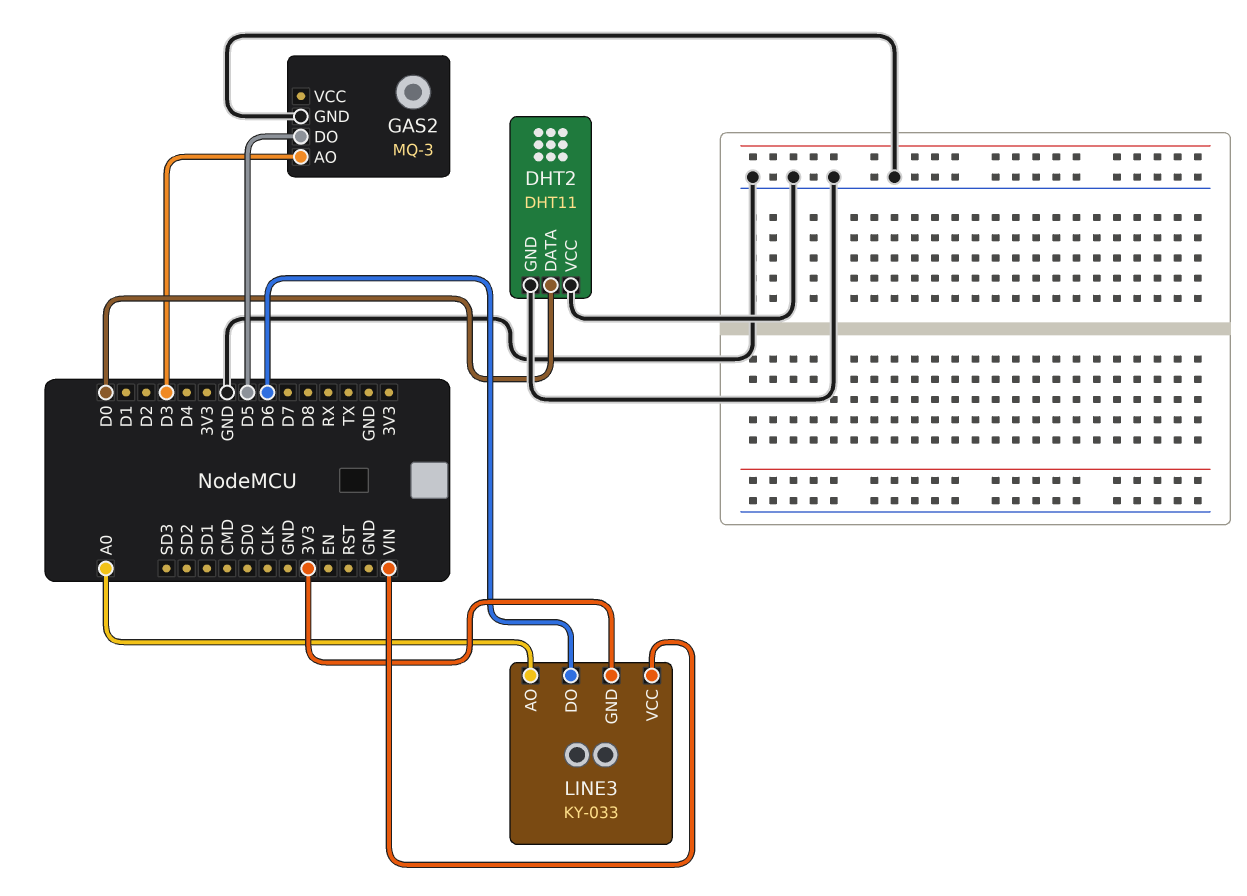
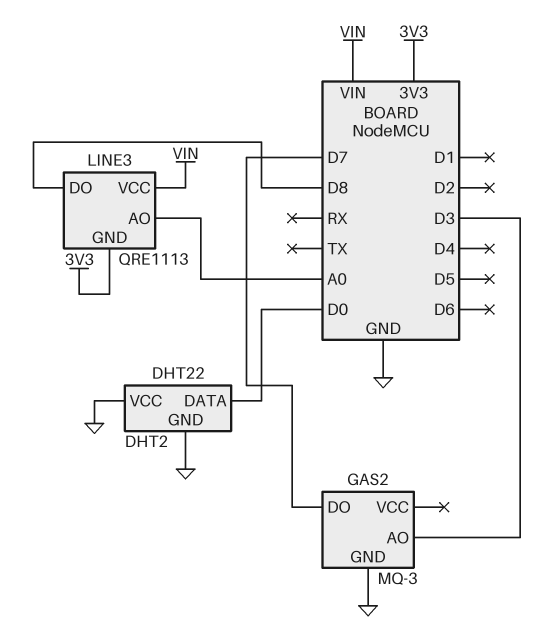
DHT2: DHT11 -> DHT22
GAS2 pin DO: D5 -> D7
LINE3: KY-033 -> QRE1113
LINE3 pin DO: D6 -> D8

